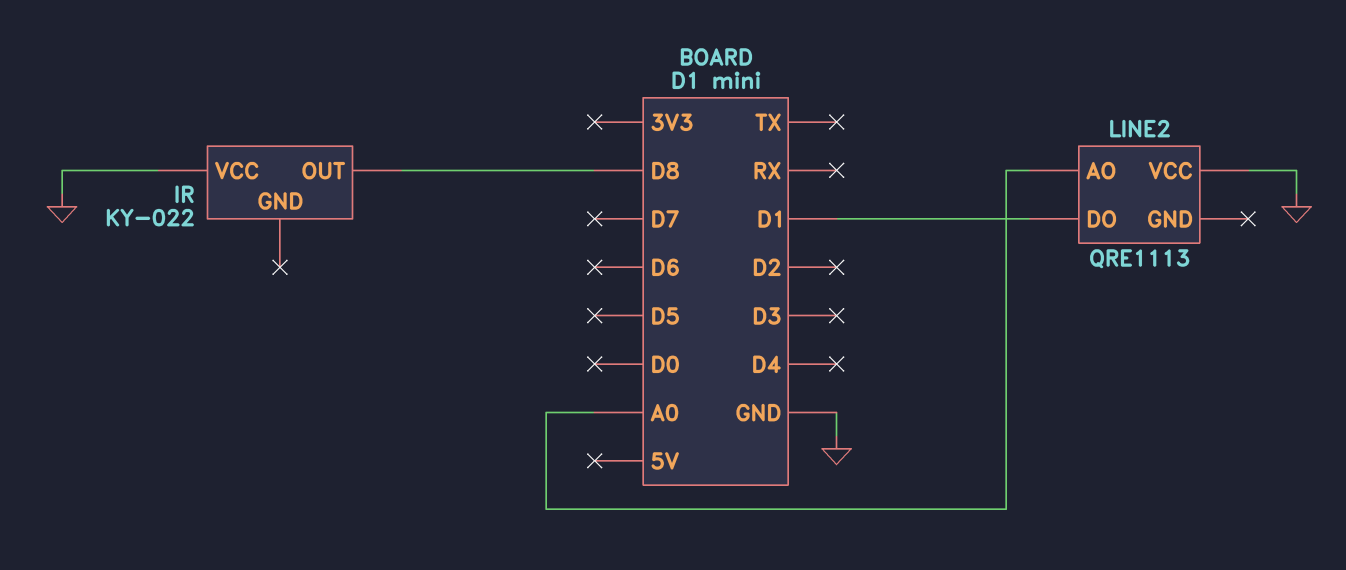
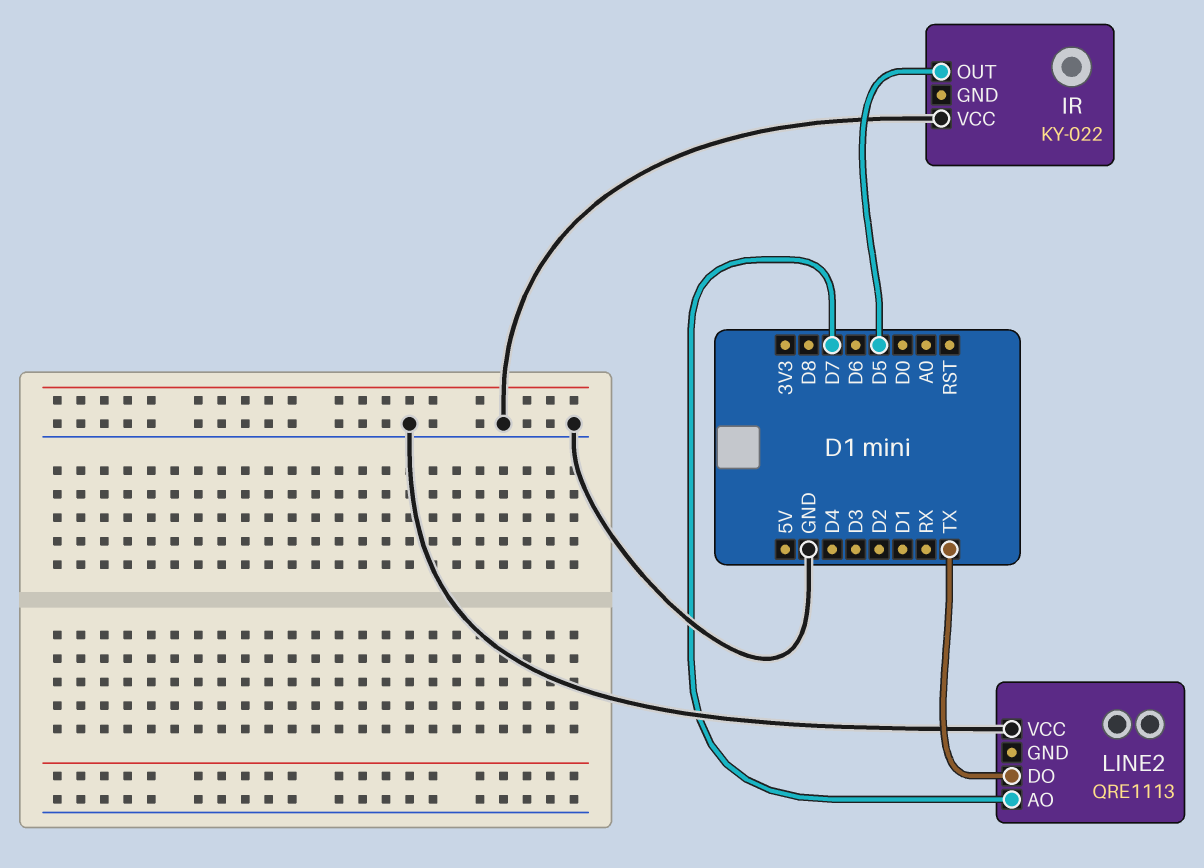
IR pin OUT: D8 -> D5
LINE2 pin AO: A0 -> D7
LINE2 pin DO: D1 -> TX

